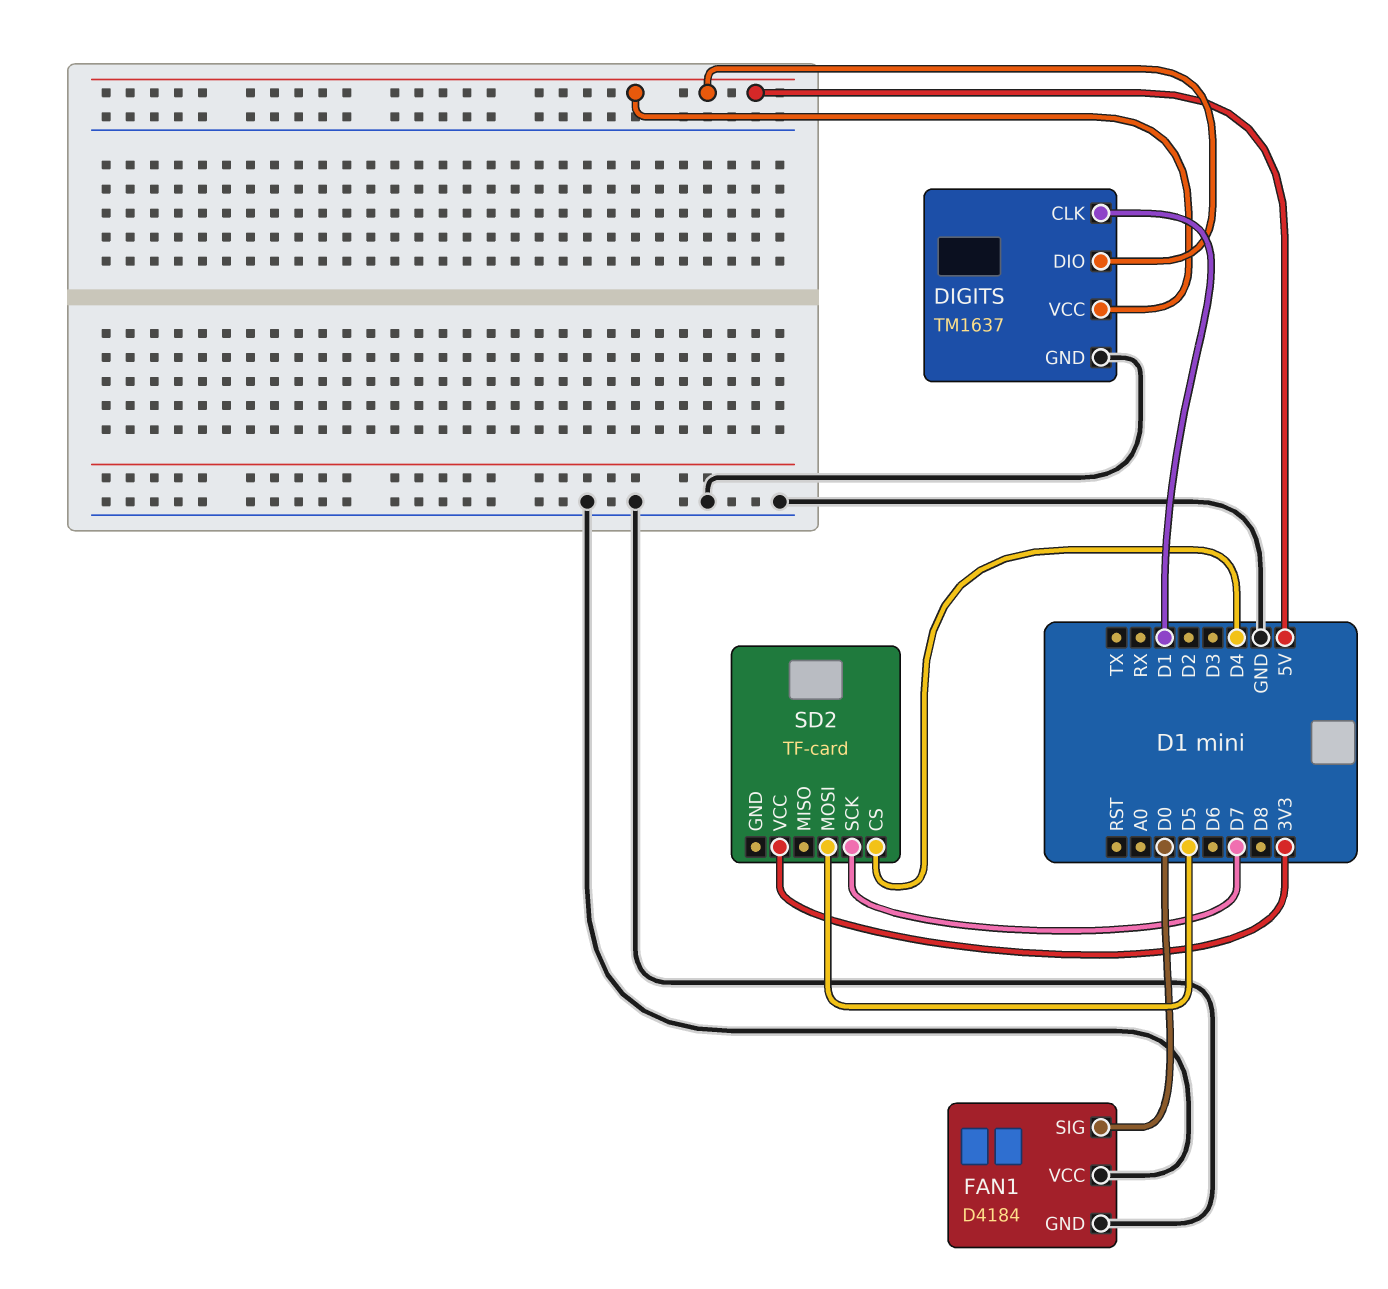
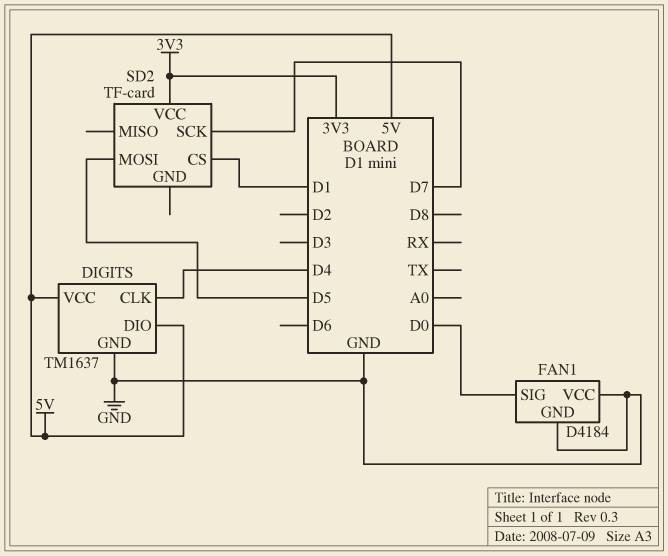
DIGITS pin CLK: D1 -> D4
SD2 pin CS: D4 -> D1

